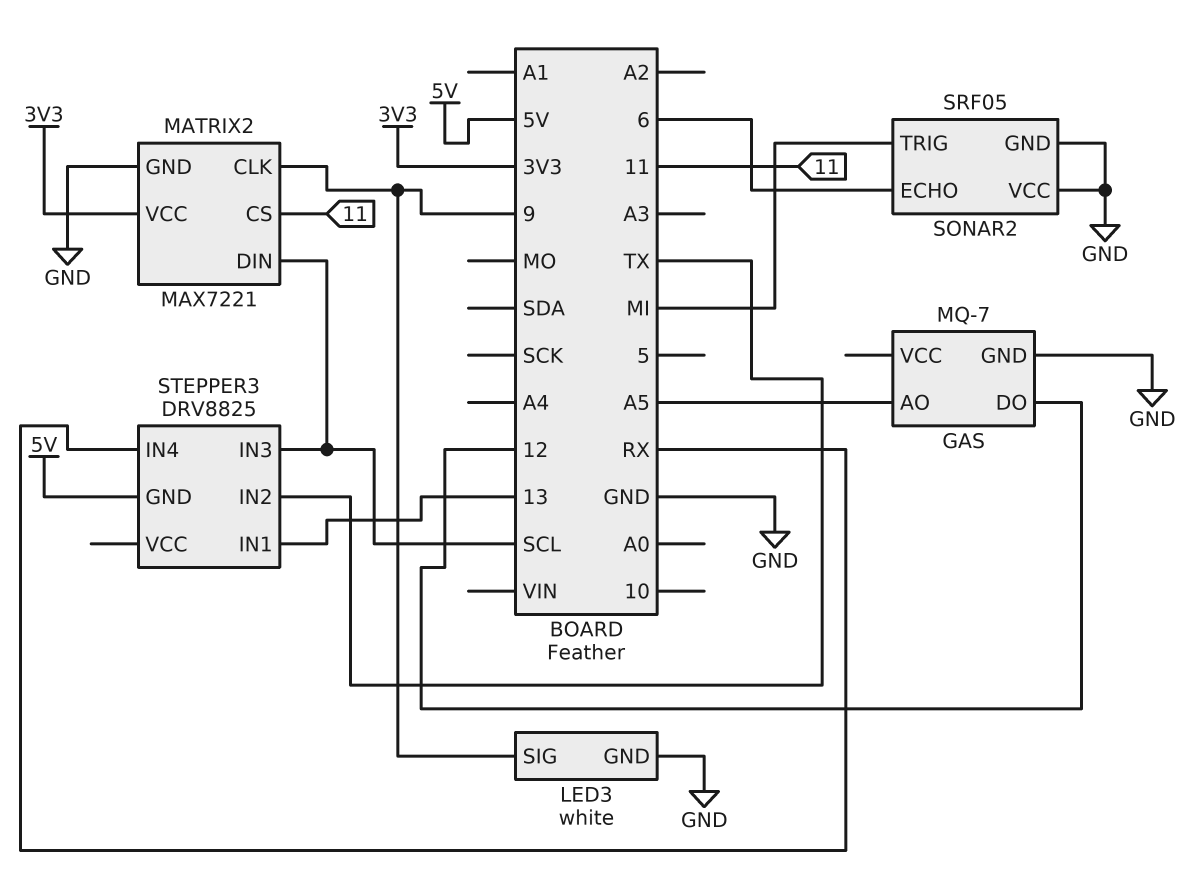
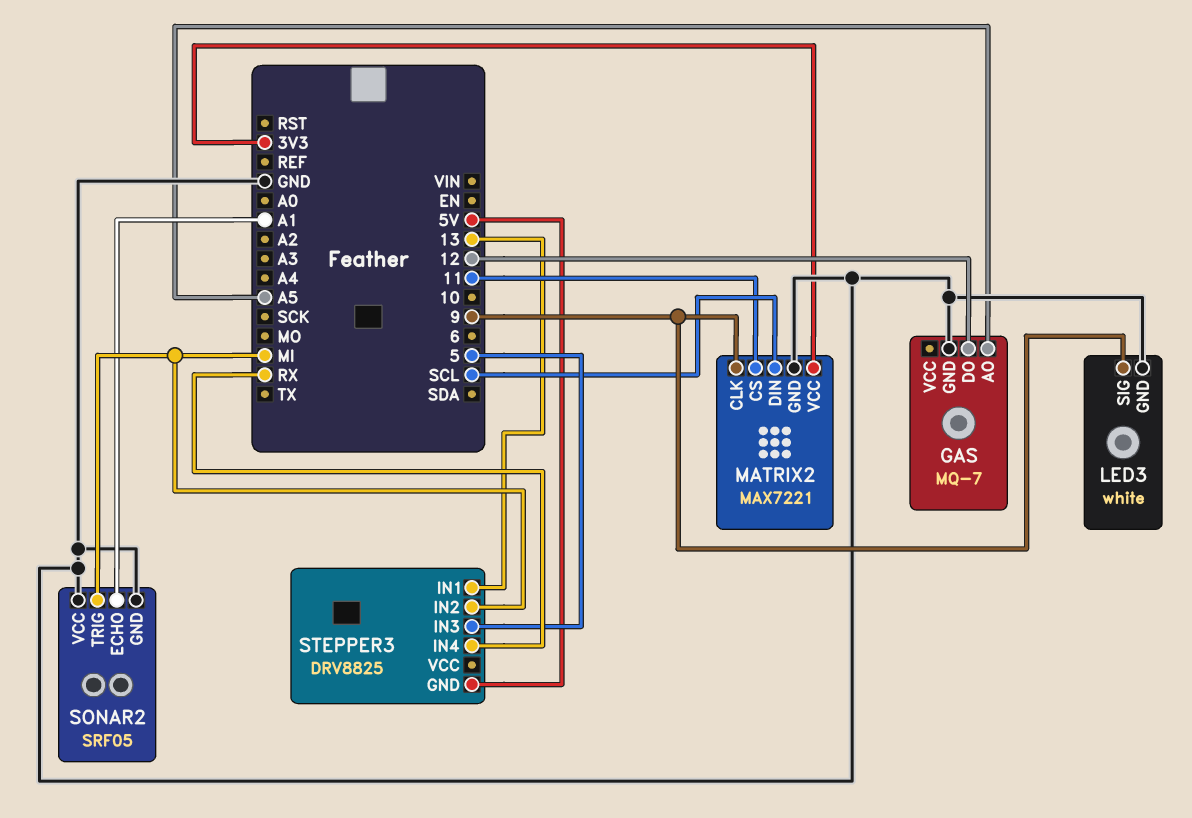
SONAR2 pin ECHO: 6 -> A1
STEPPER3 pin IN2: TX -> MI
STEPPER3 pin IN3: SCL -> 5

